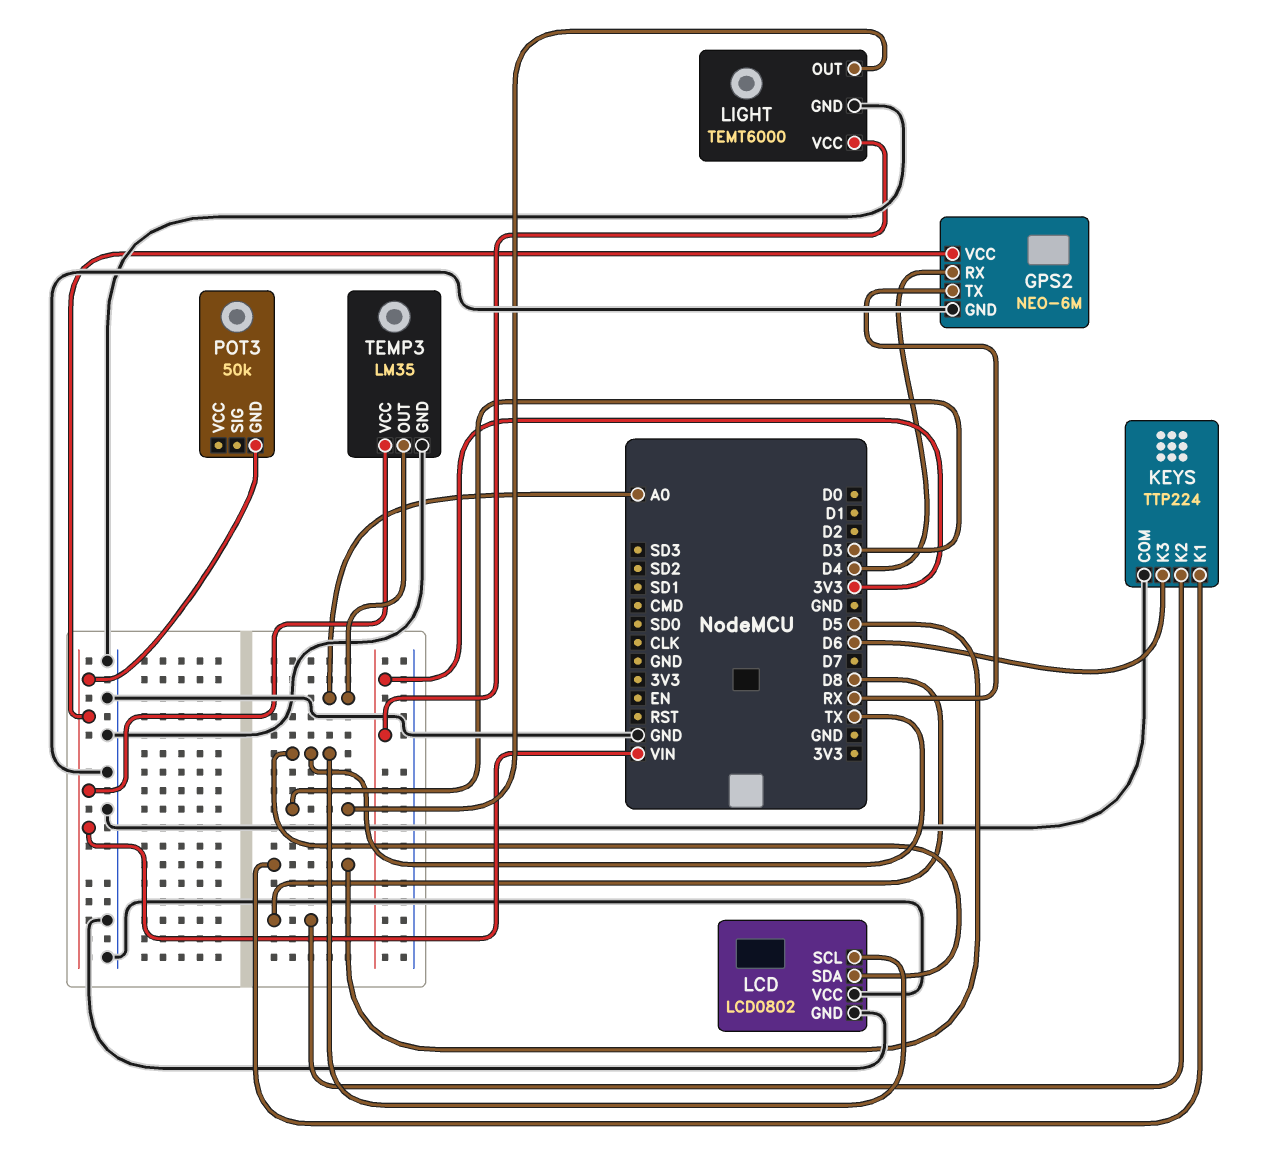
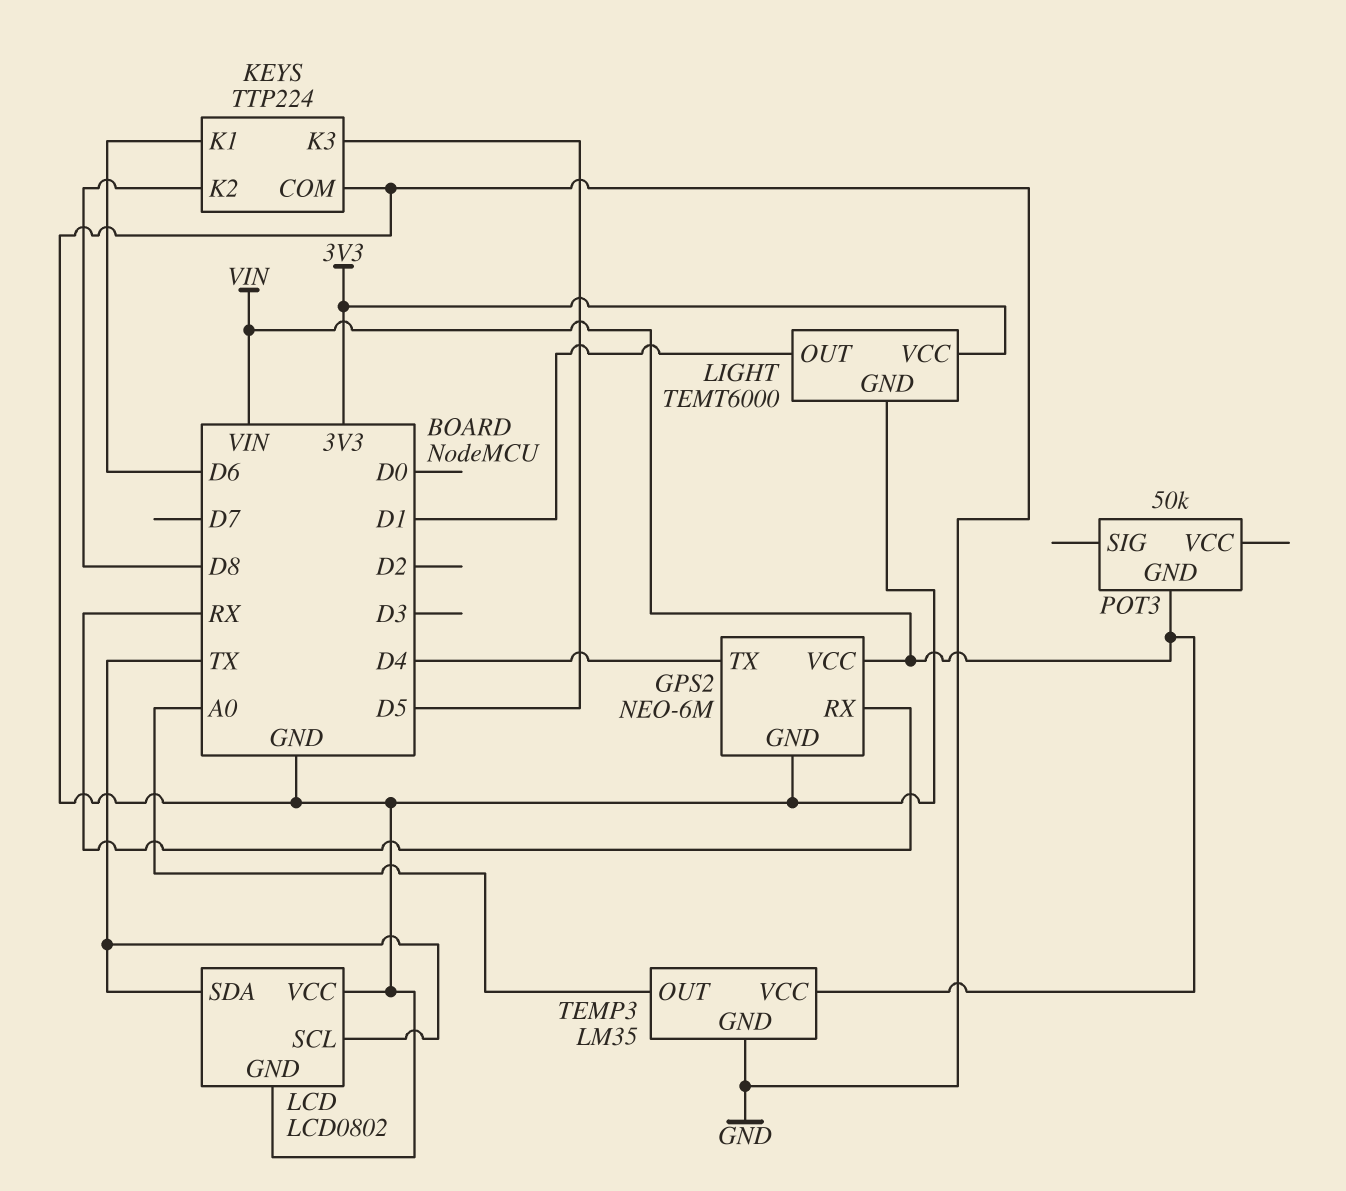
GPS2 pin RX: D4 -> RX
GPS2 pin TX: RX -> D4
KEYS pin K1: D5 -> D6
KEYS pin K3: D6 -> D5
LIGHT pin OUT: D3 -> D1

